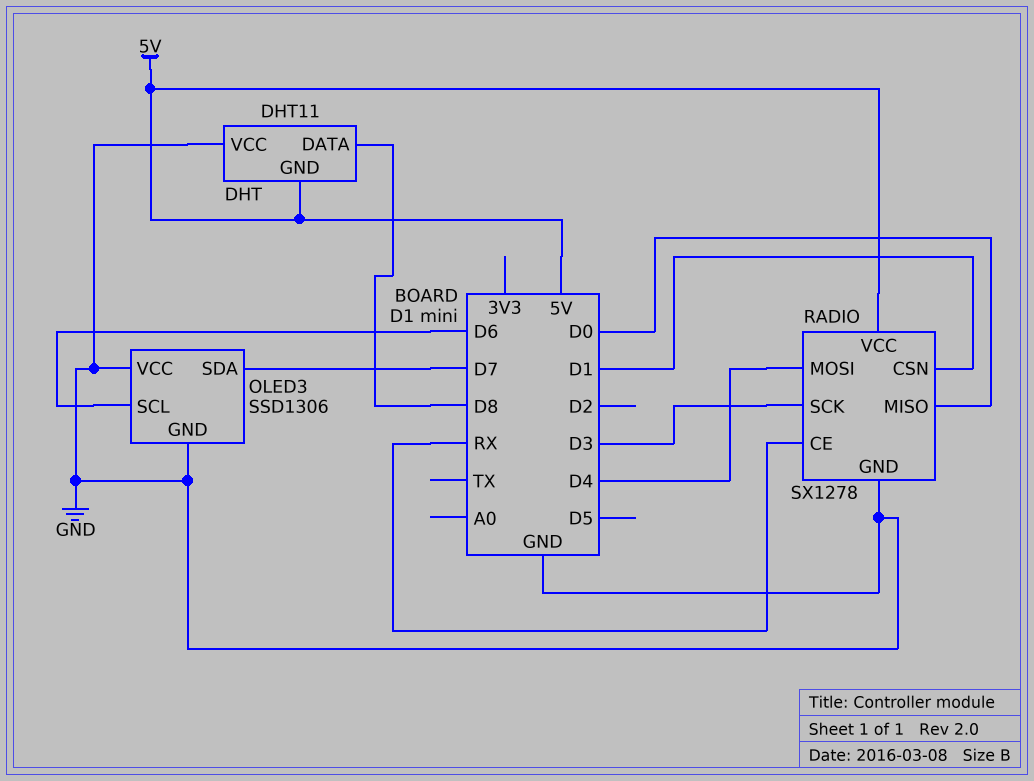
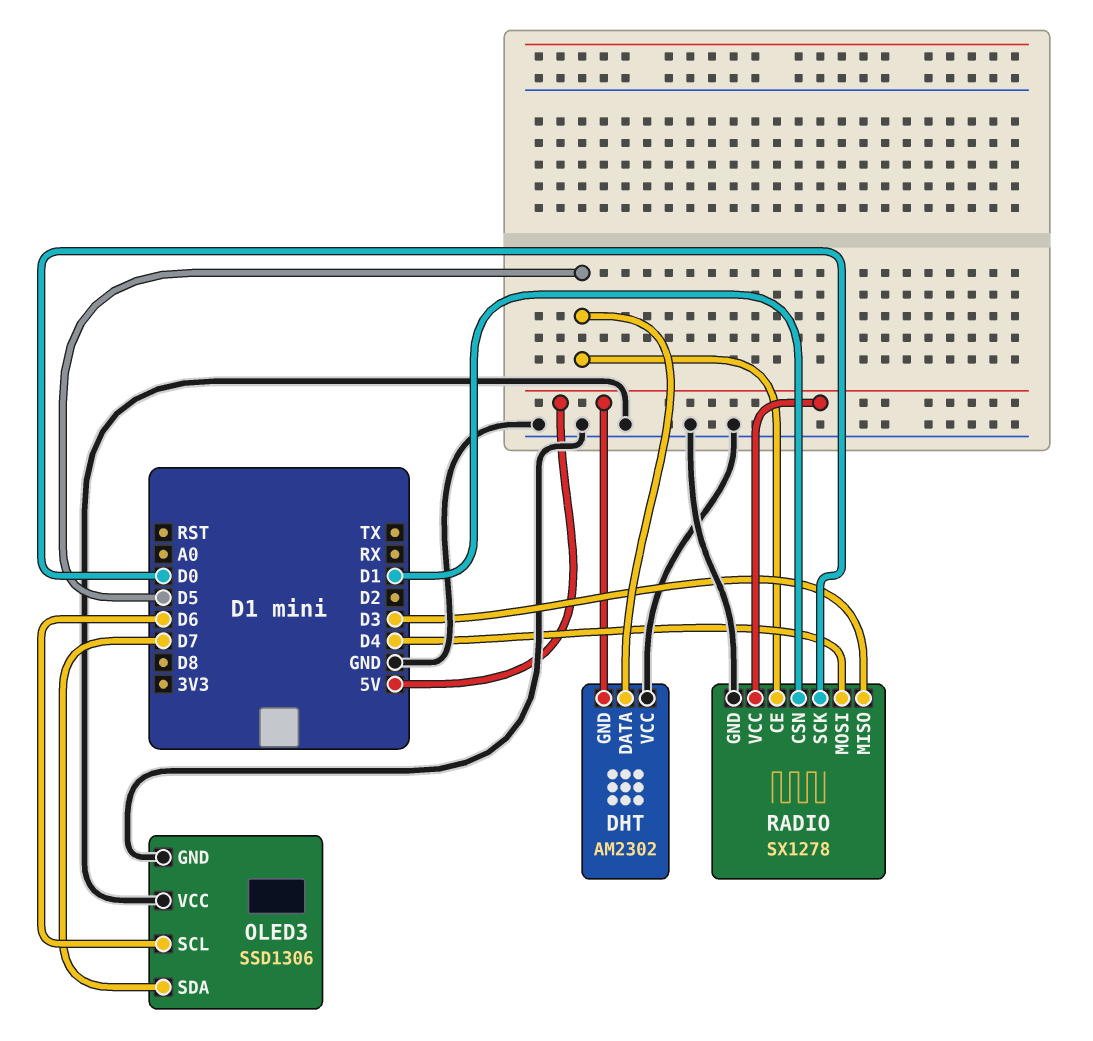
DHT: DHT11 -> AM2302
DHT pin DATA: D8 -> D5
RADIO pin CE: RX -> D5
RADIO pin MISO: D0 -> D3
RADIO pin SCK: D3 -> D0

